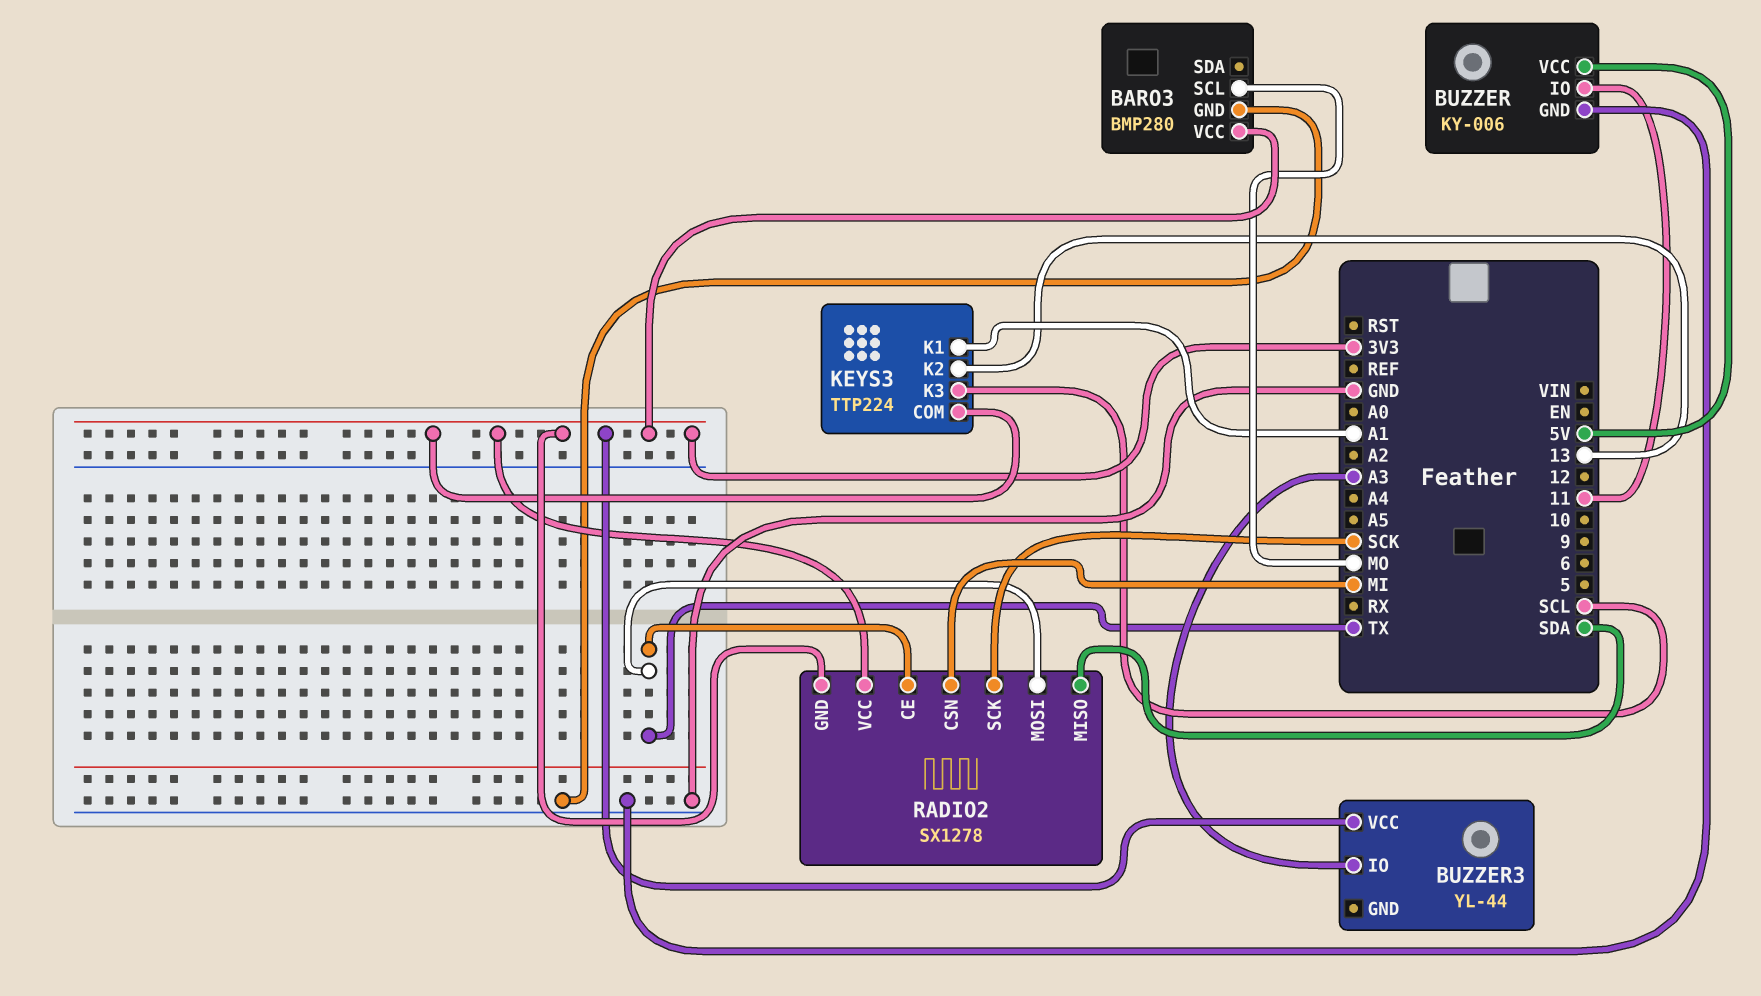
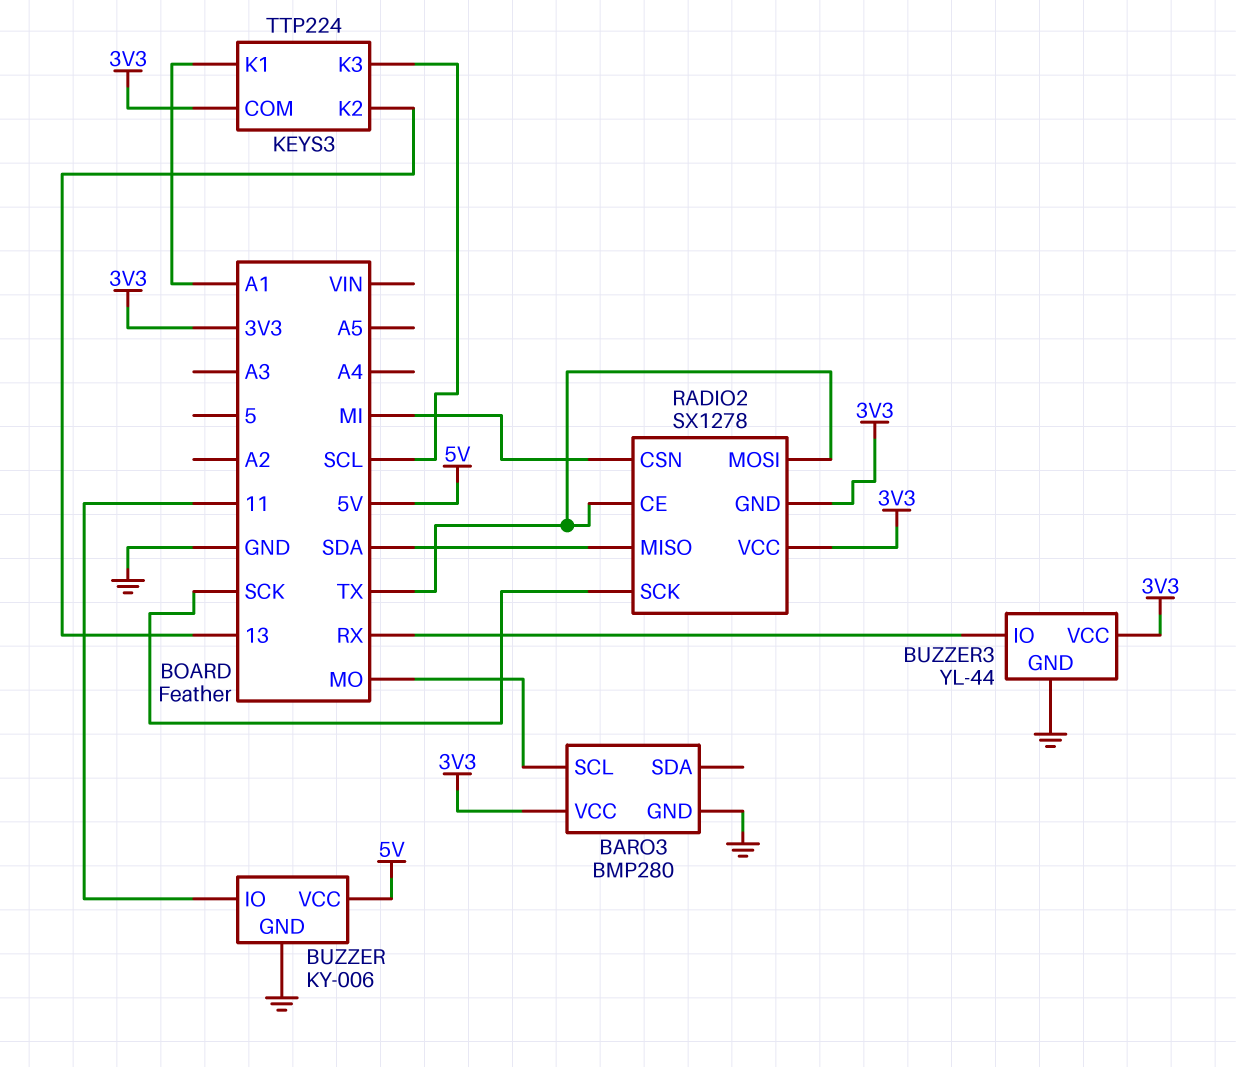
BUZZER3 pin GND: none -> GND
BUZZER3 pin IO: A3 -> RX

